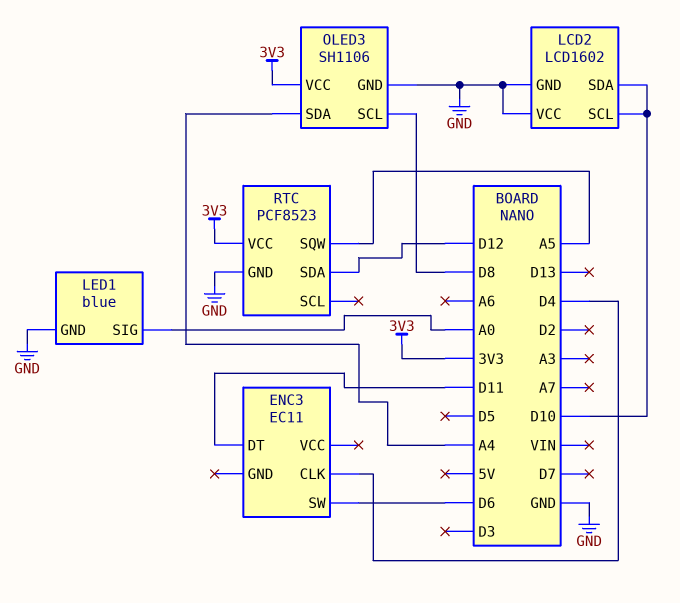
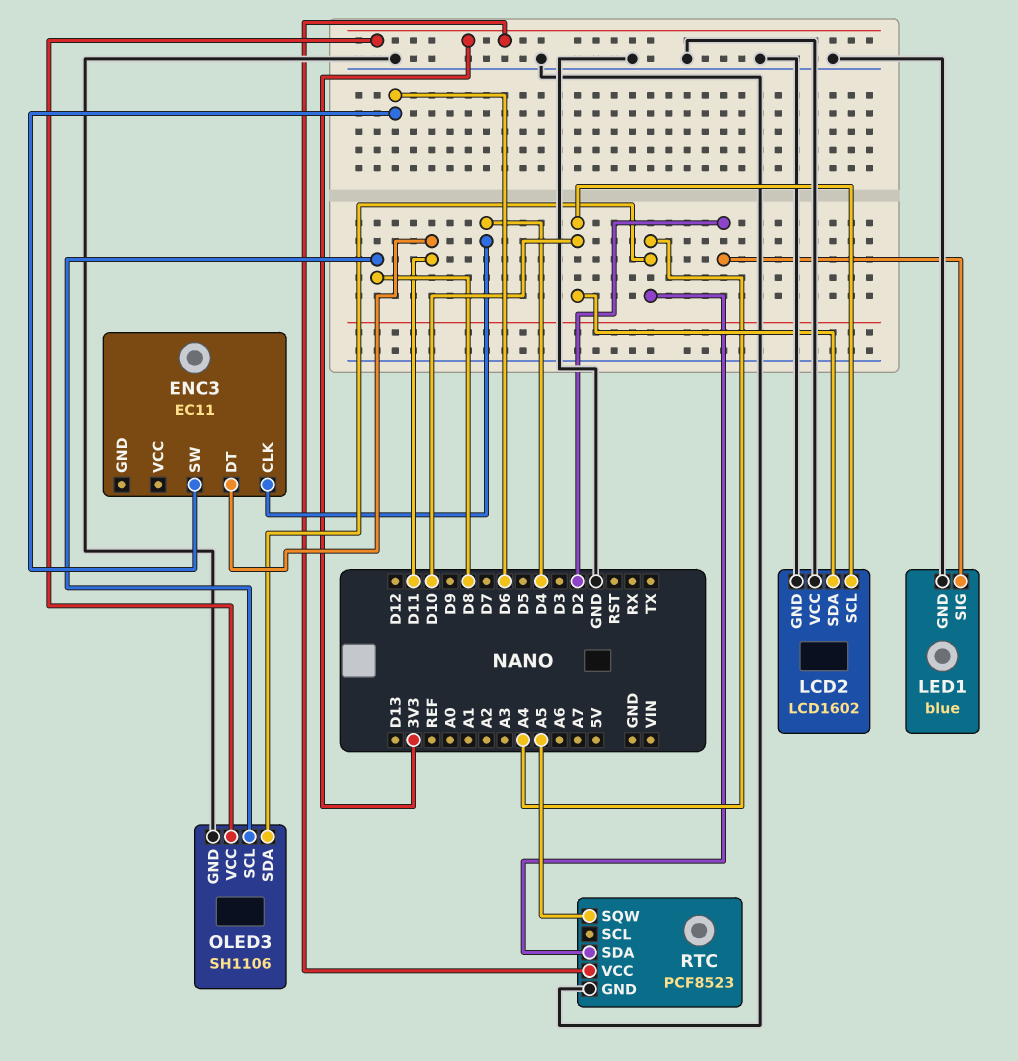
LED1 pin SIG: A0 -> D2
RTC pin SDA: D12 -> A4

